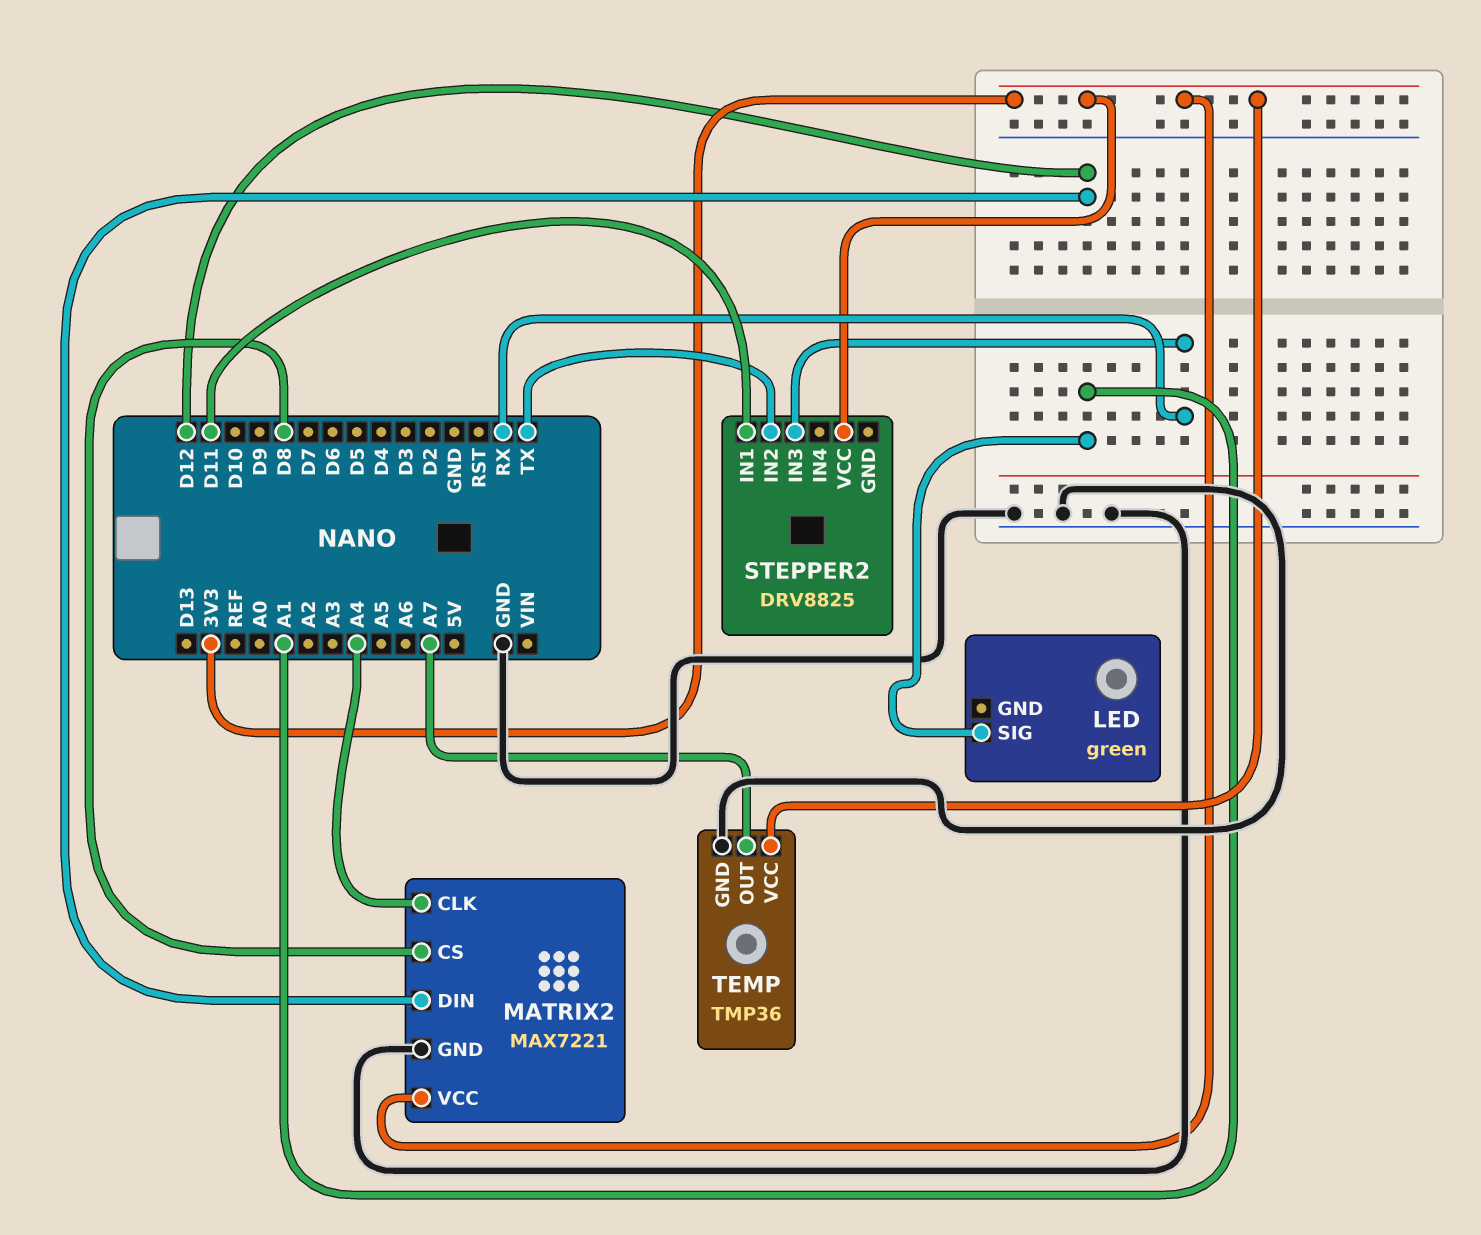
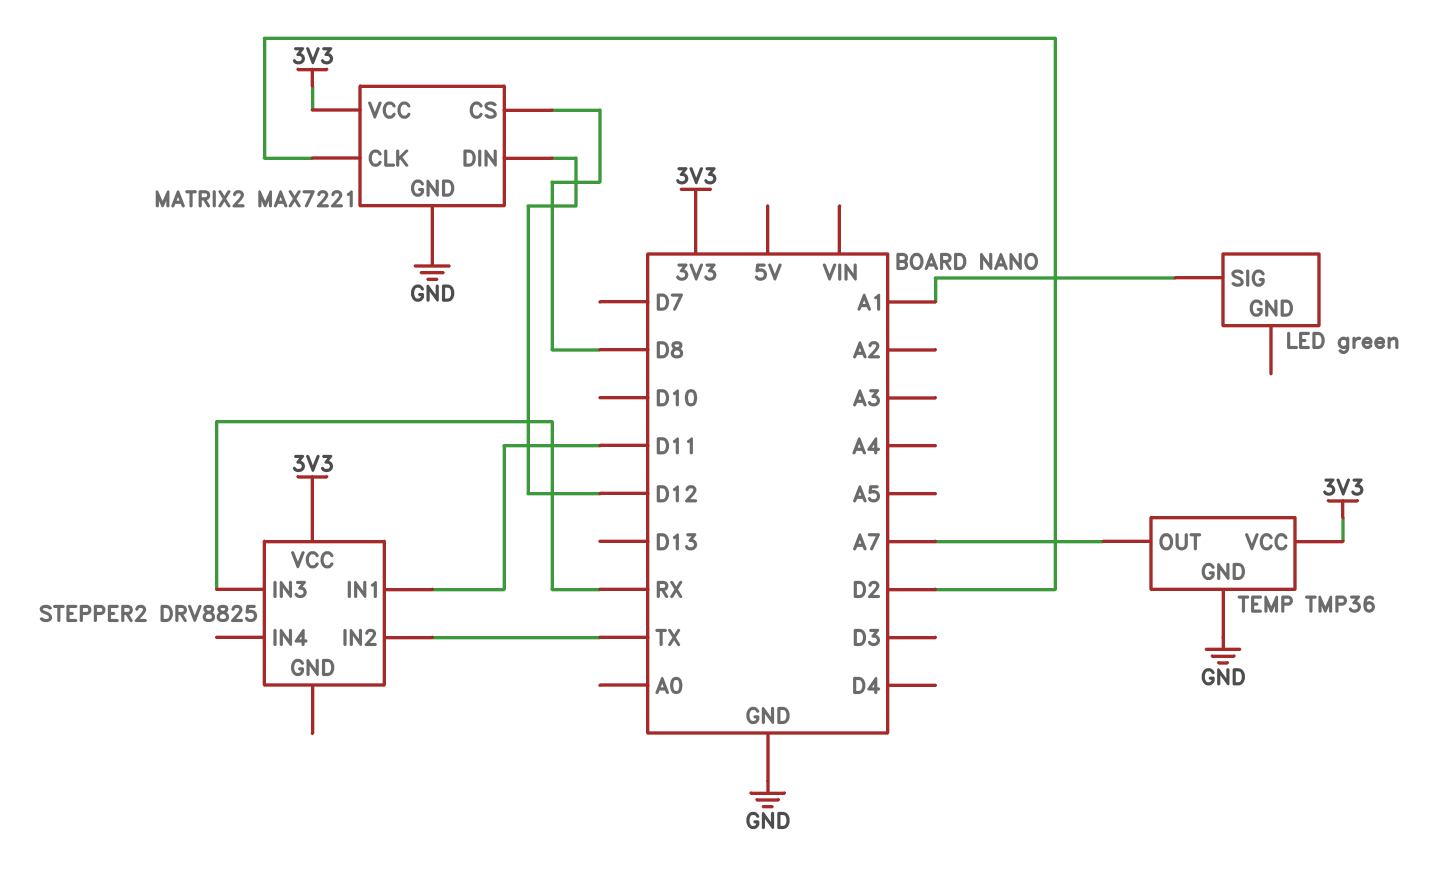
MATRIX2 pin CLK: A4 -> D2

